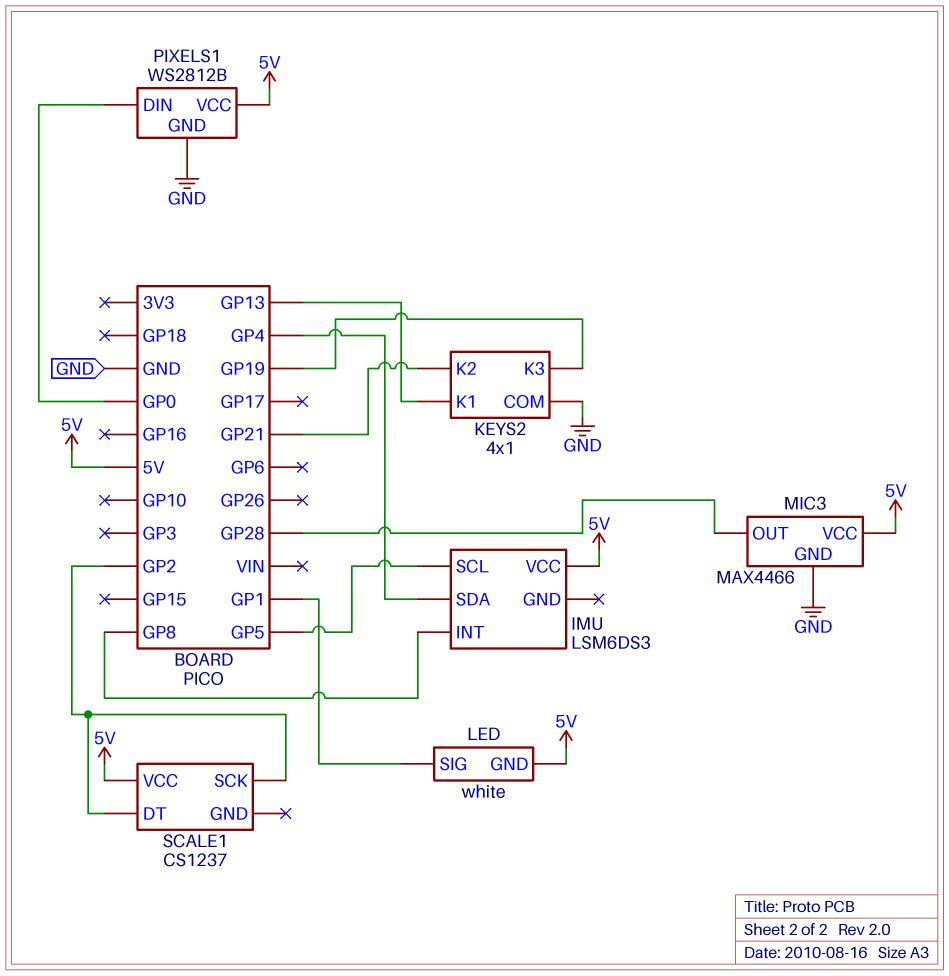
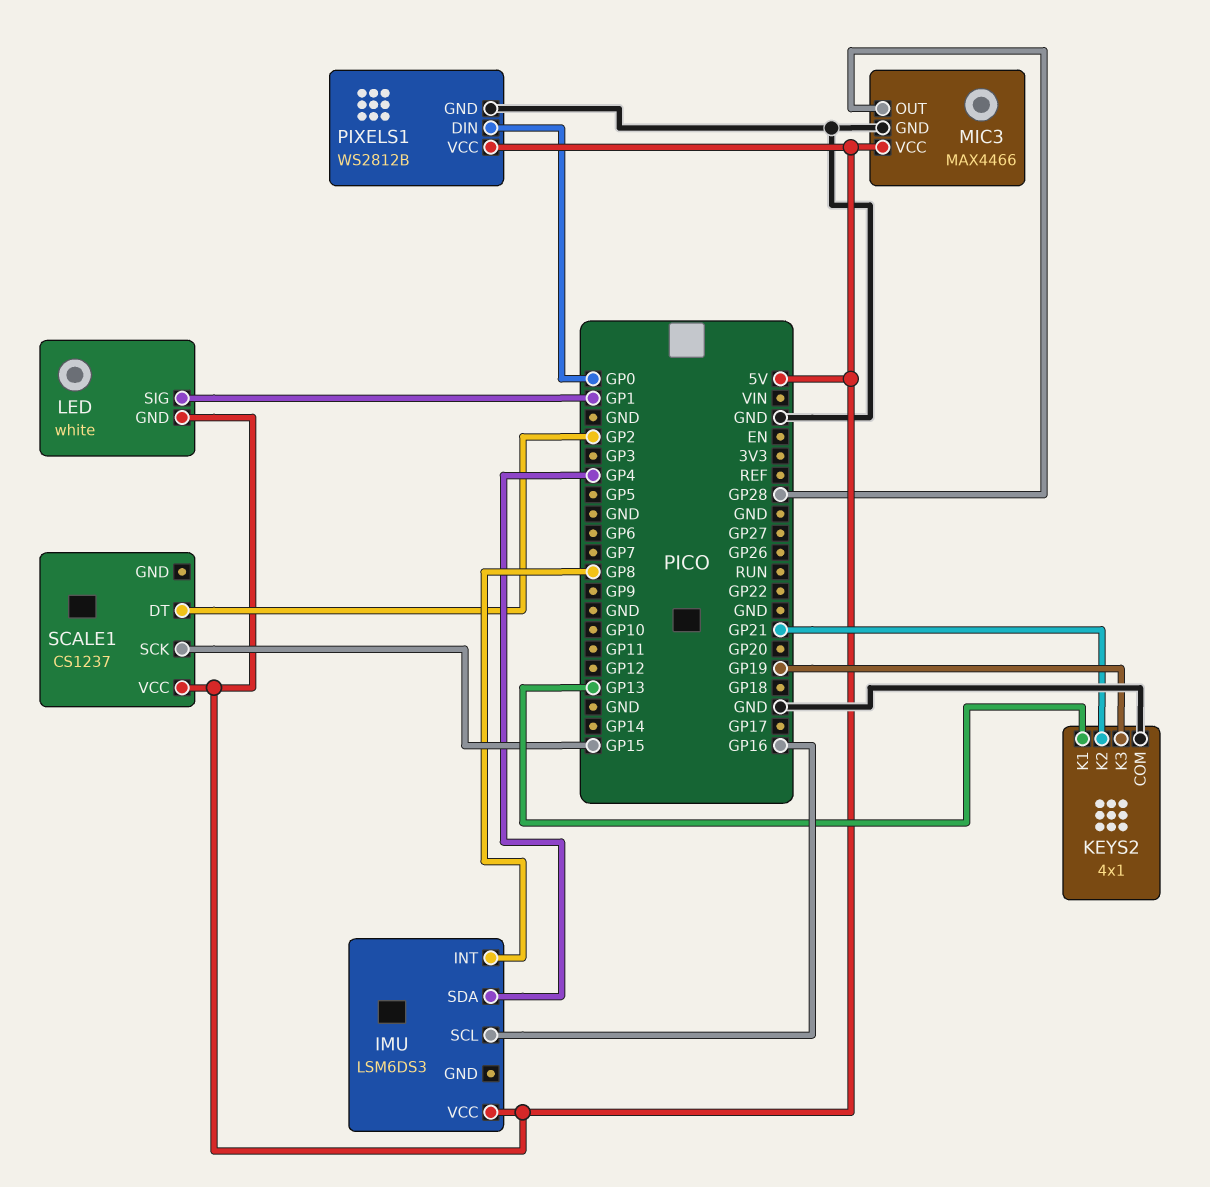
IMU pin SCL: GP5 -> GP16
SCALE1 pin SCK: GP2 -> GP15

